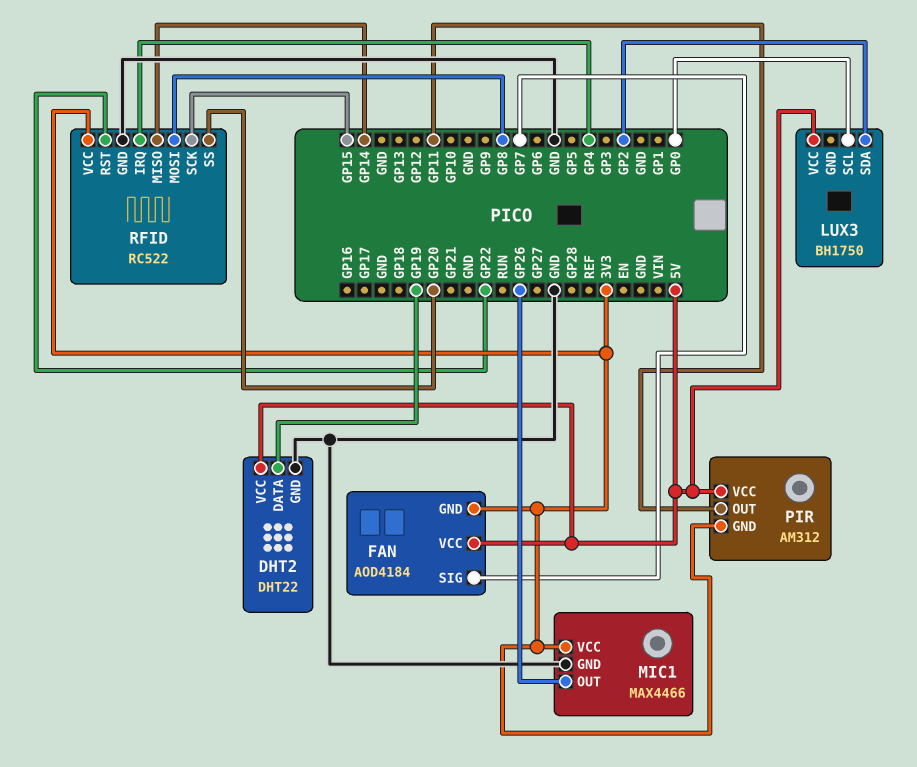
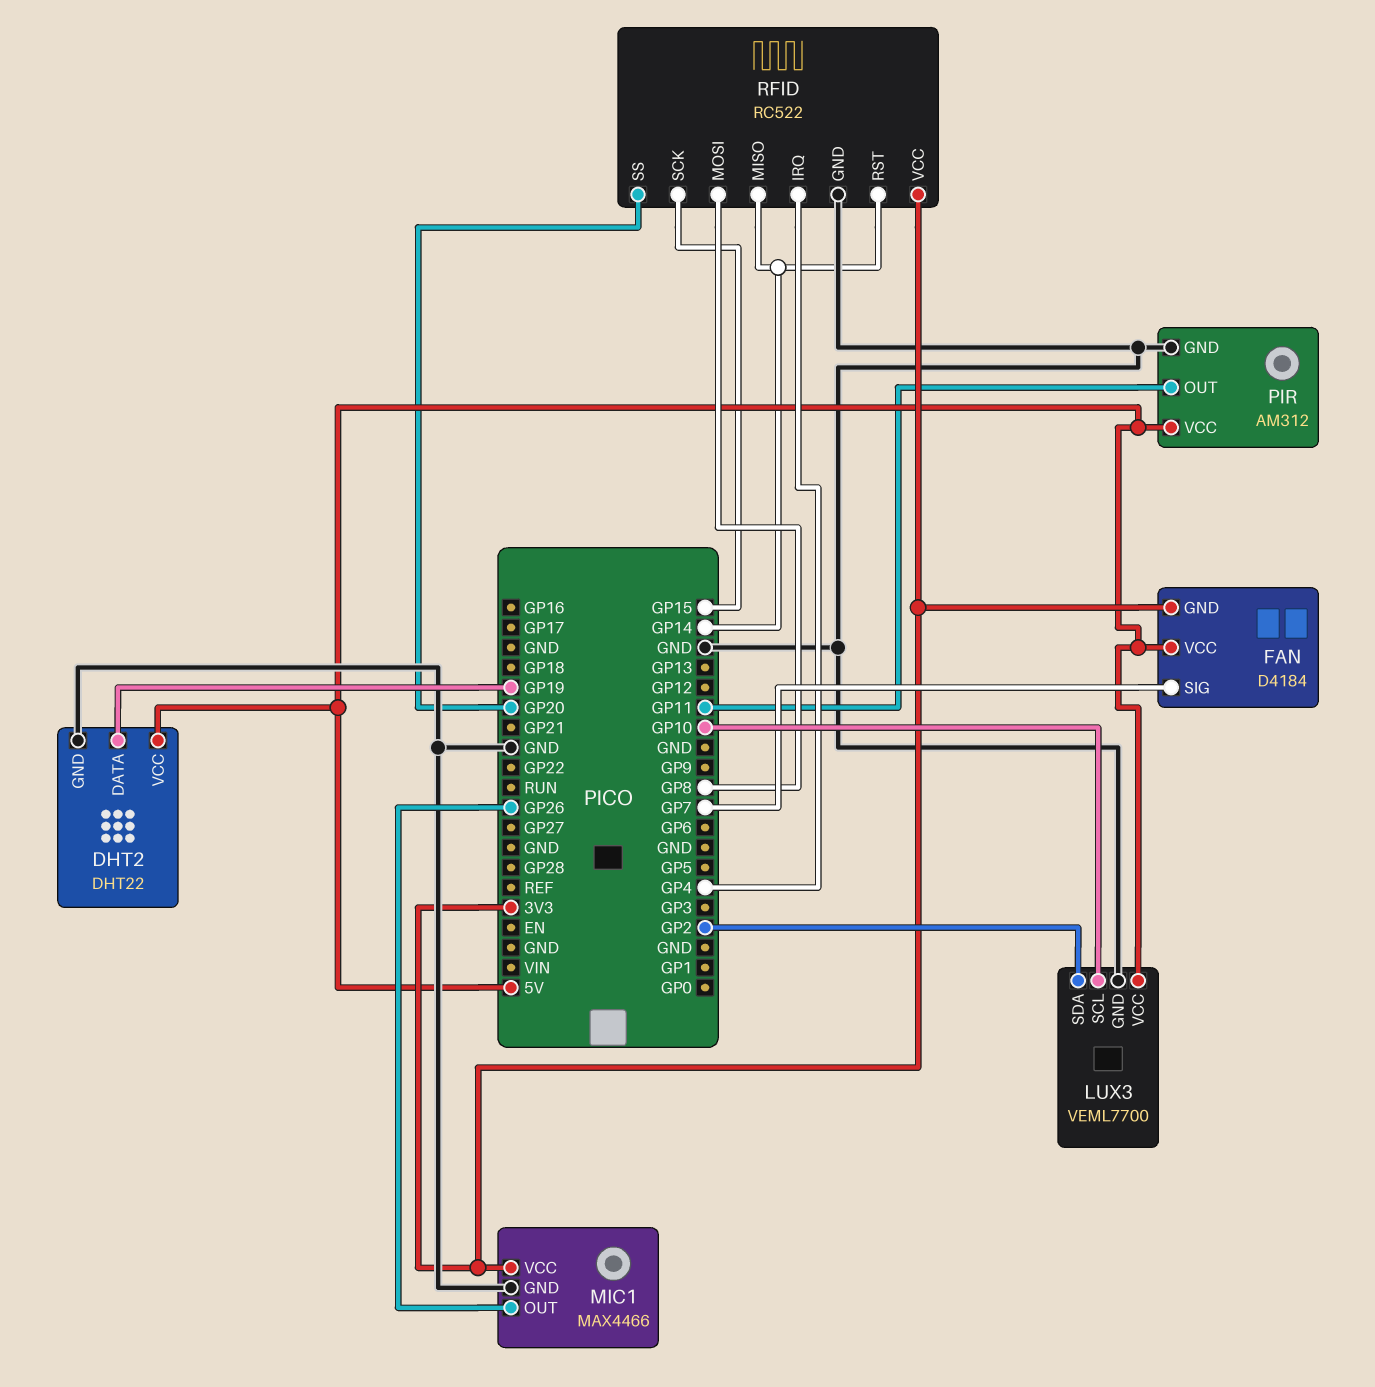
FAN: AOD4184 -> D4184
LUX3: BH1750 -> VEML7700
LUX3 pin GND: none -> GND
LUX3 pin SCL: GP0 -> GP10
PIR pin GND: 3V3 -> GND
RFID pin RST: GP22 -> GP14

